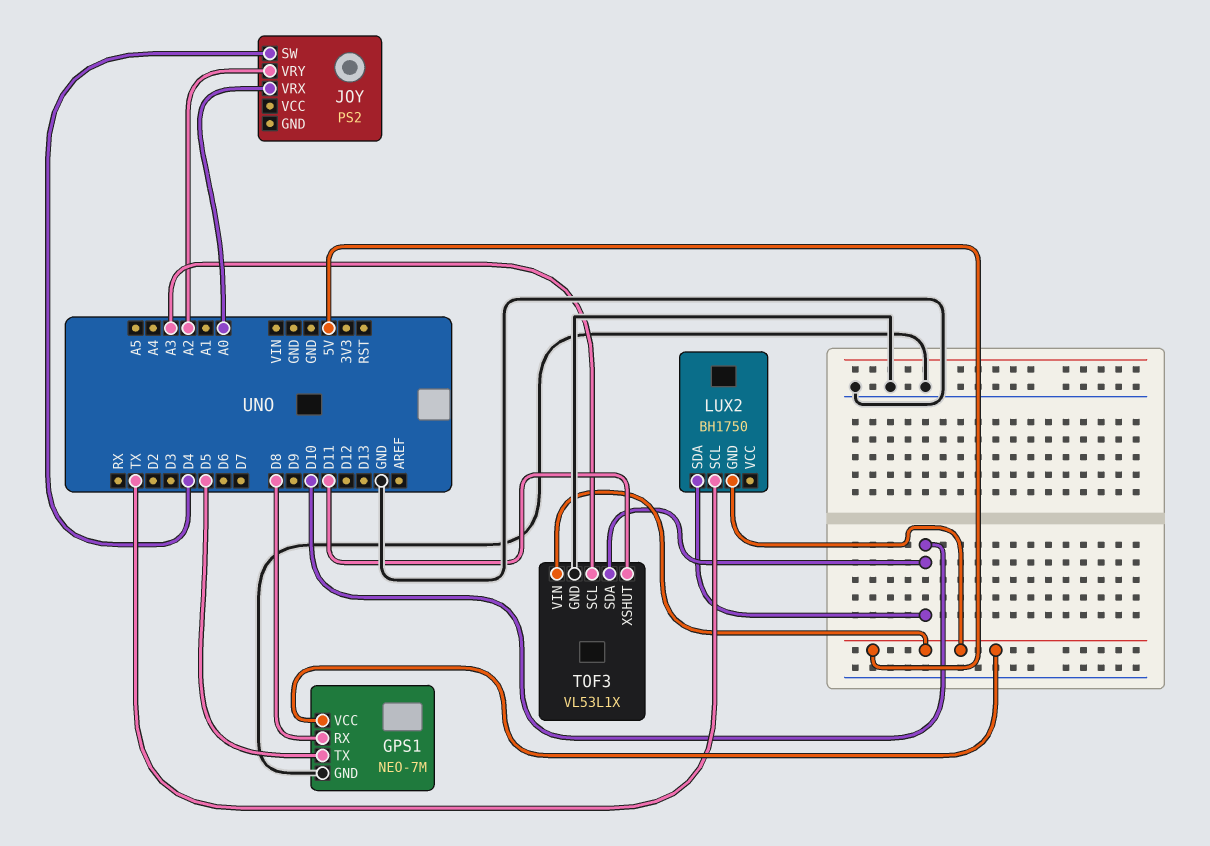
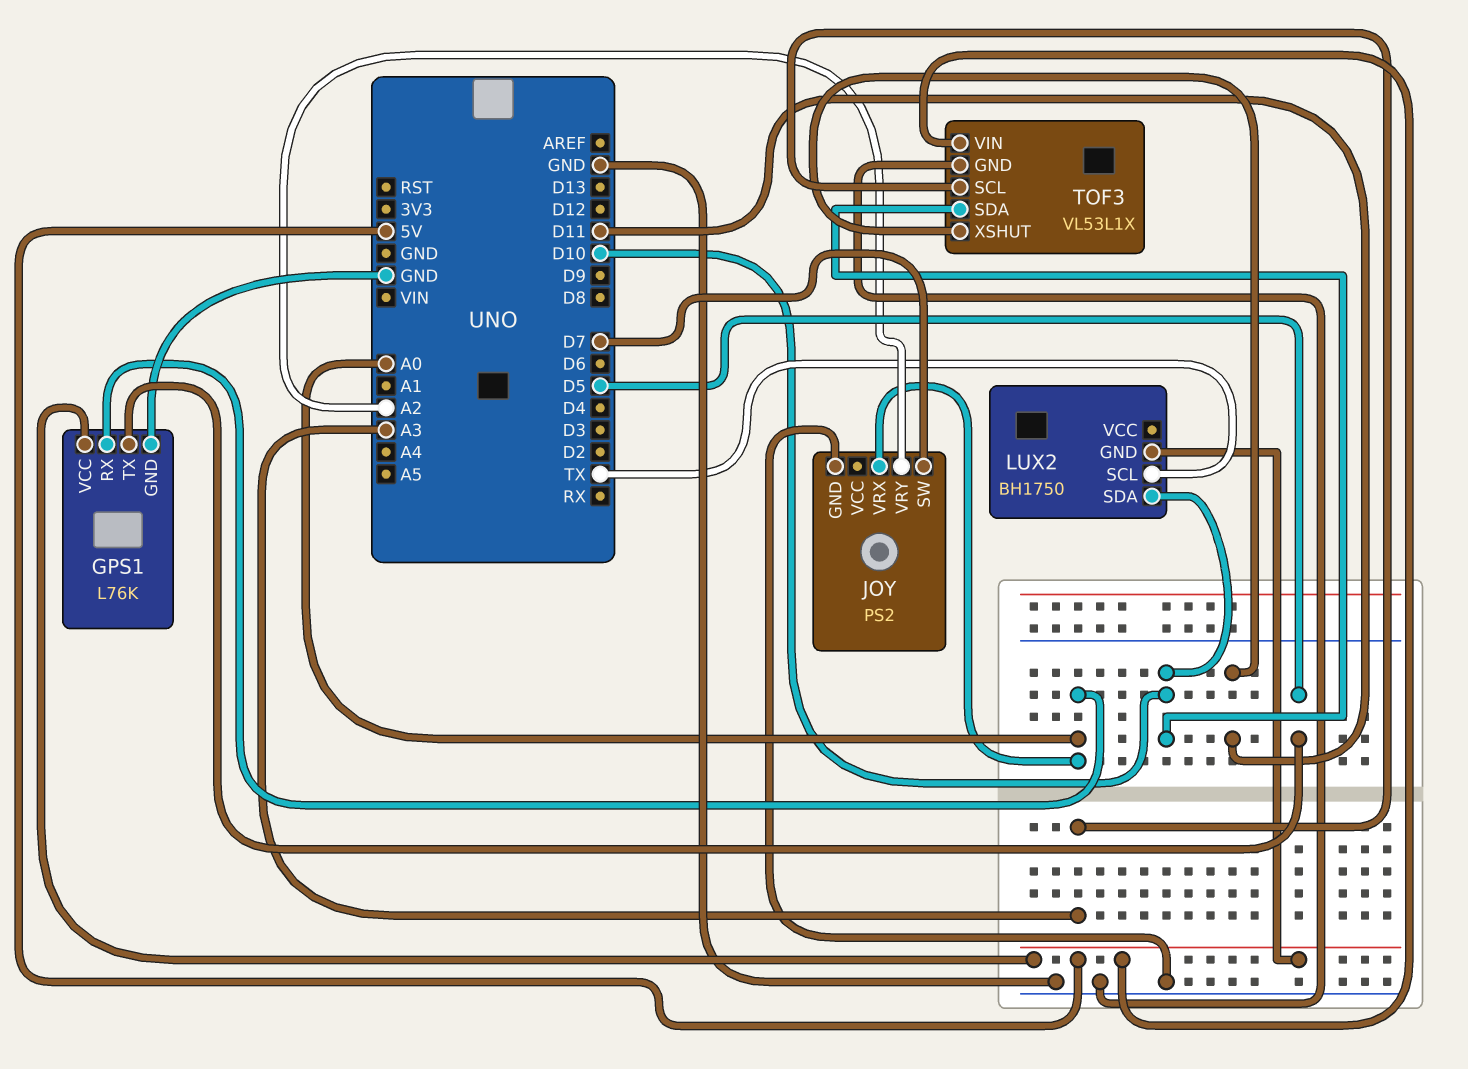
GPS1: NEO-7M -> L76K
GPS1 pin RX: D8 -> A0
JOY pin GND: none -> GND
JOY pin SW: D4 -> D7

